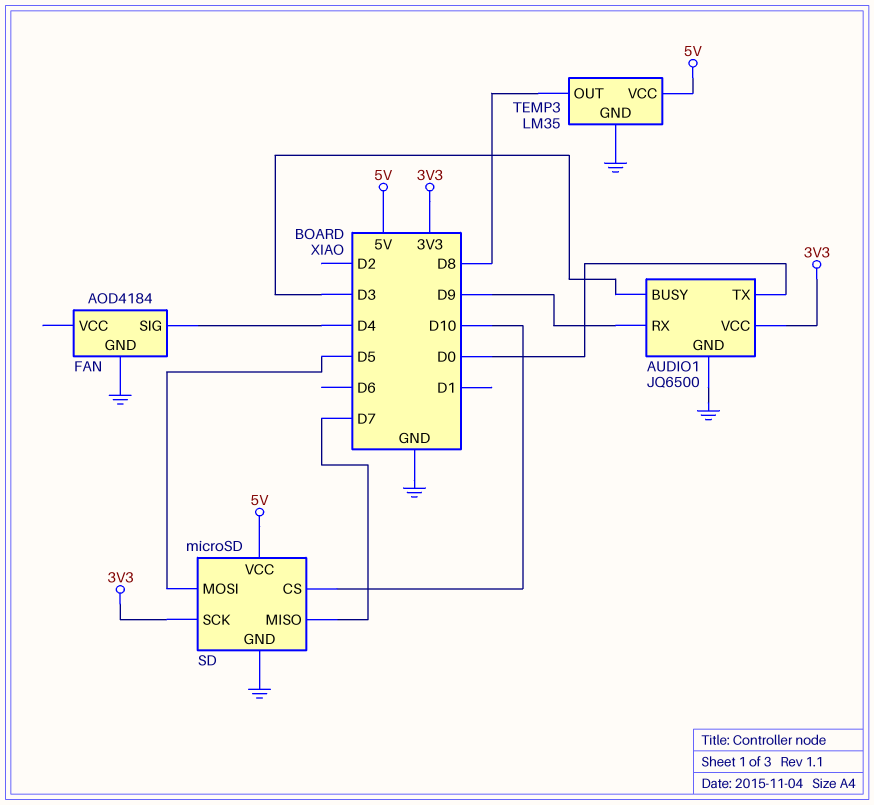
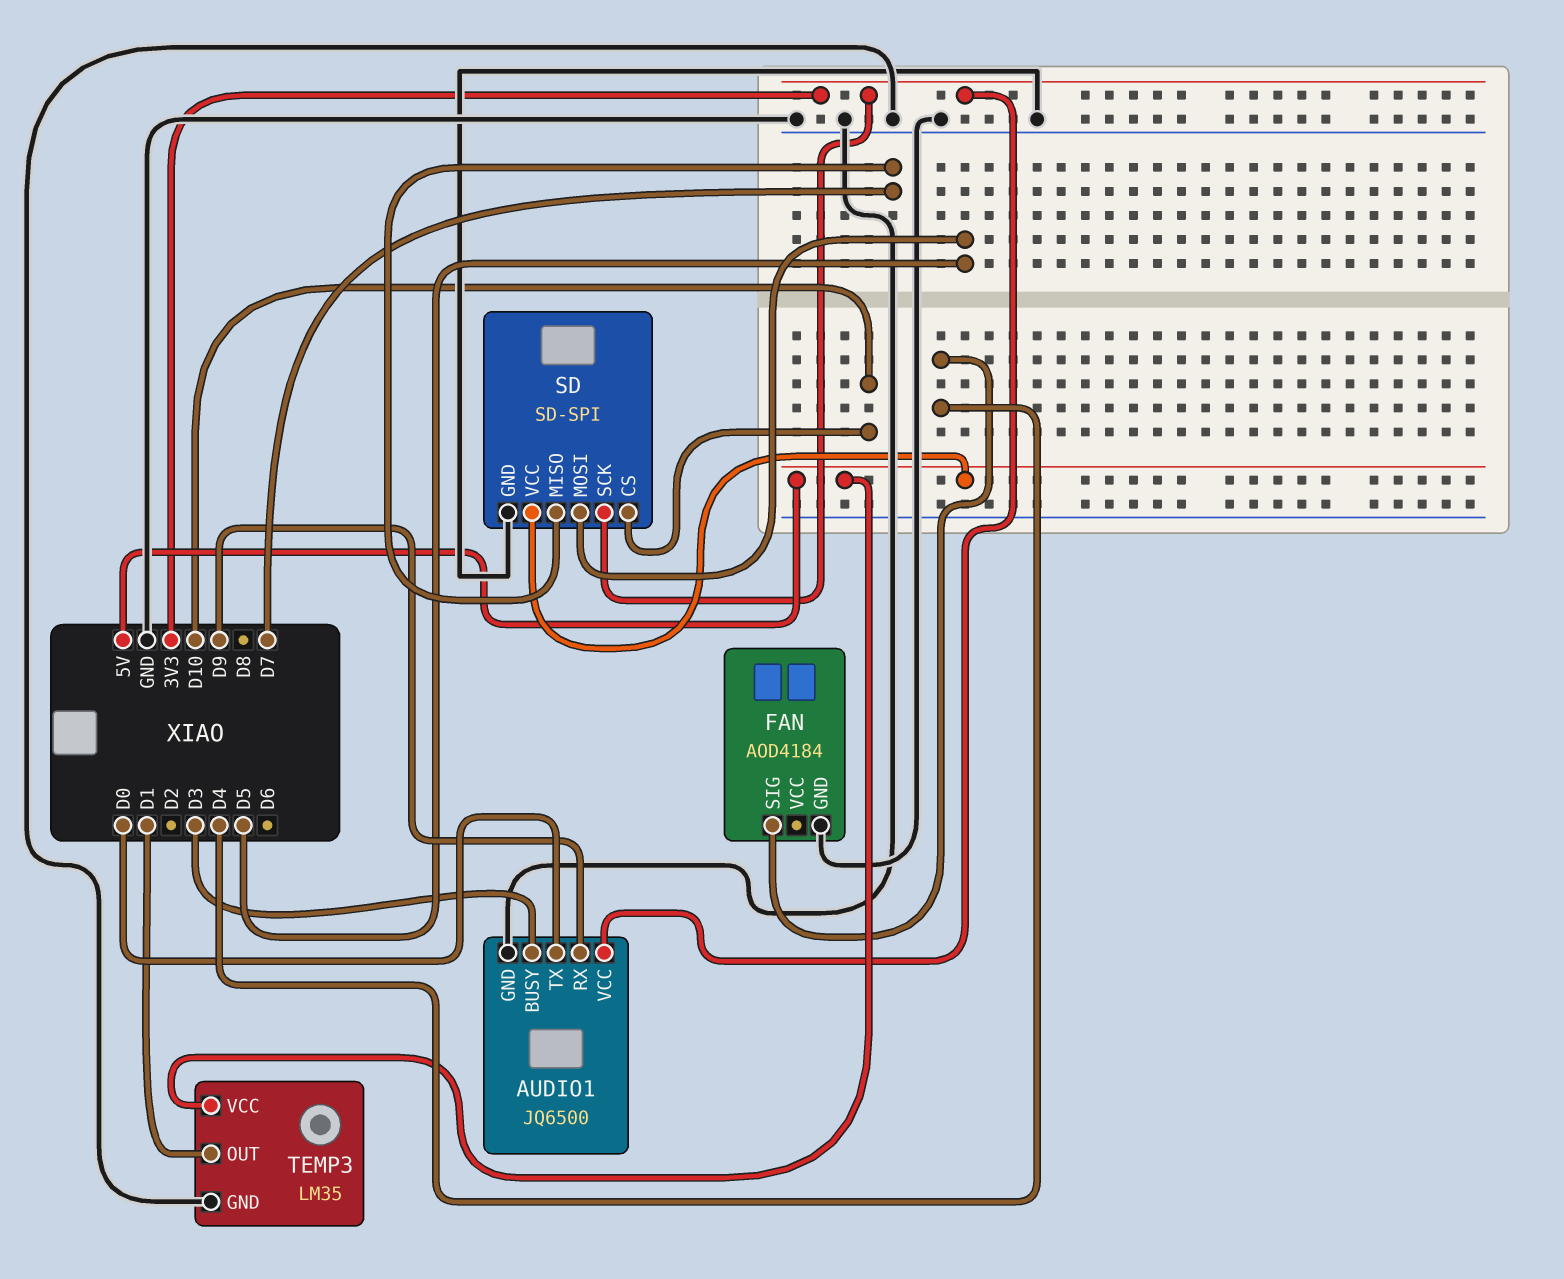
SD: microSD -> SD-SPI
TEMP3 pin OUT: D8 -> D1

